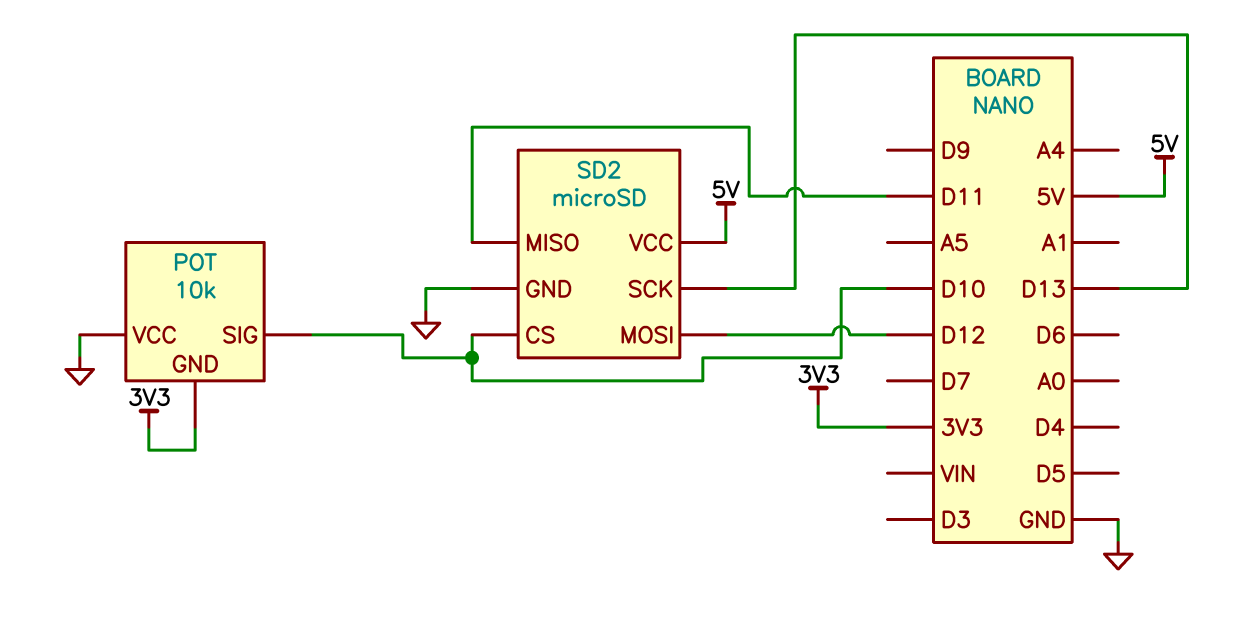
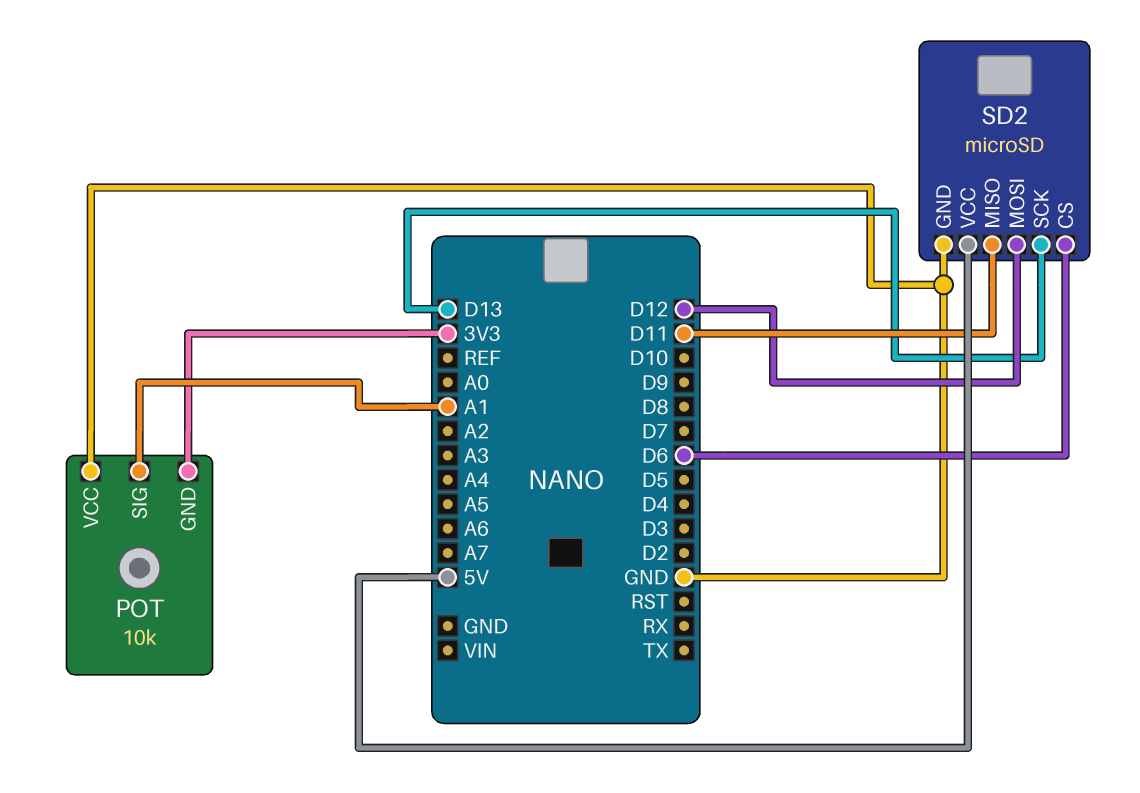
POT pin SIG: D10 -> A1
SD2 pin CS: D10 -> D6

